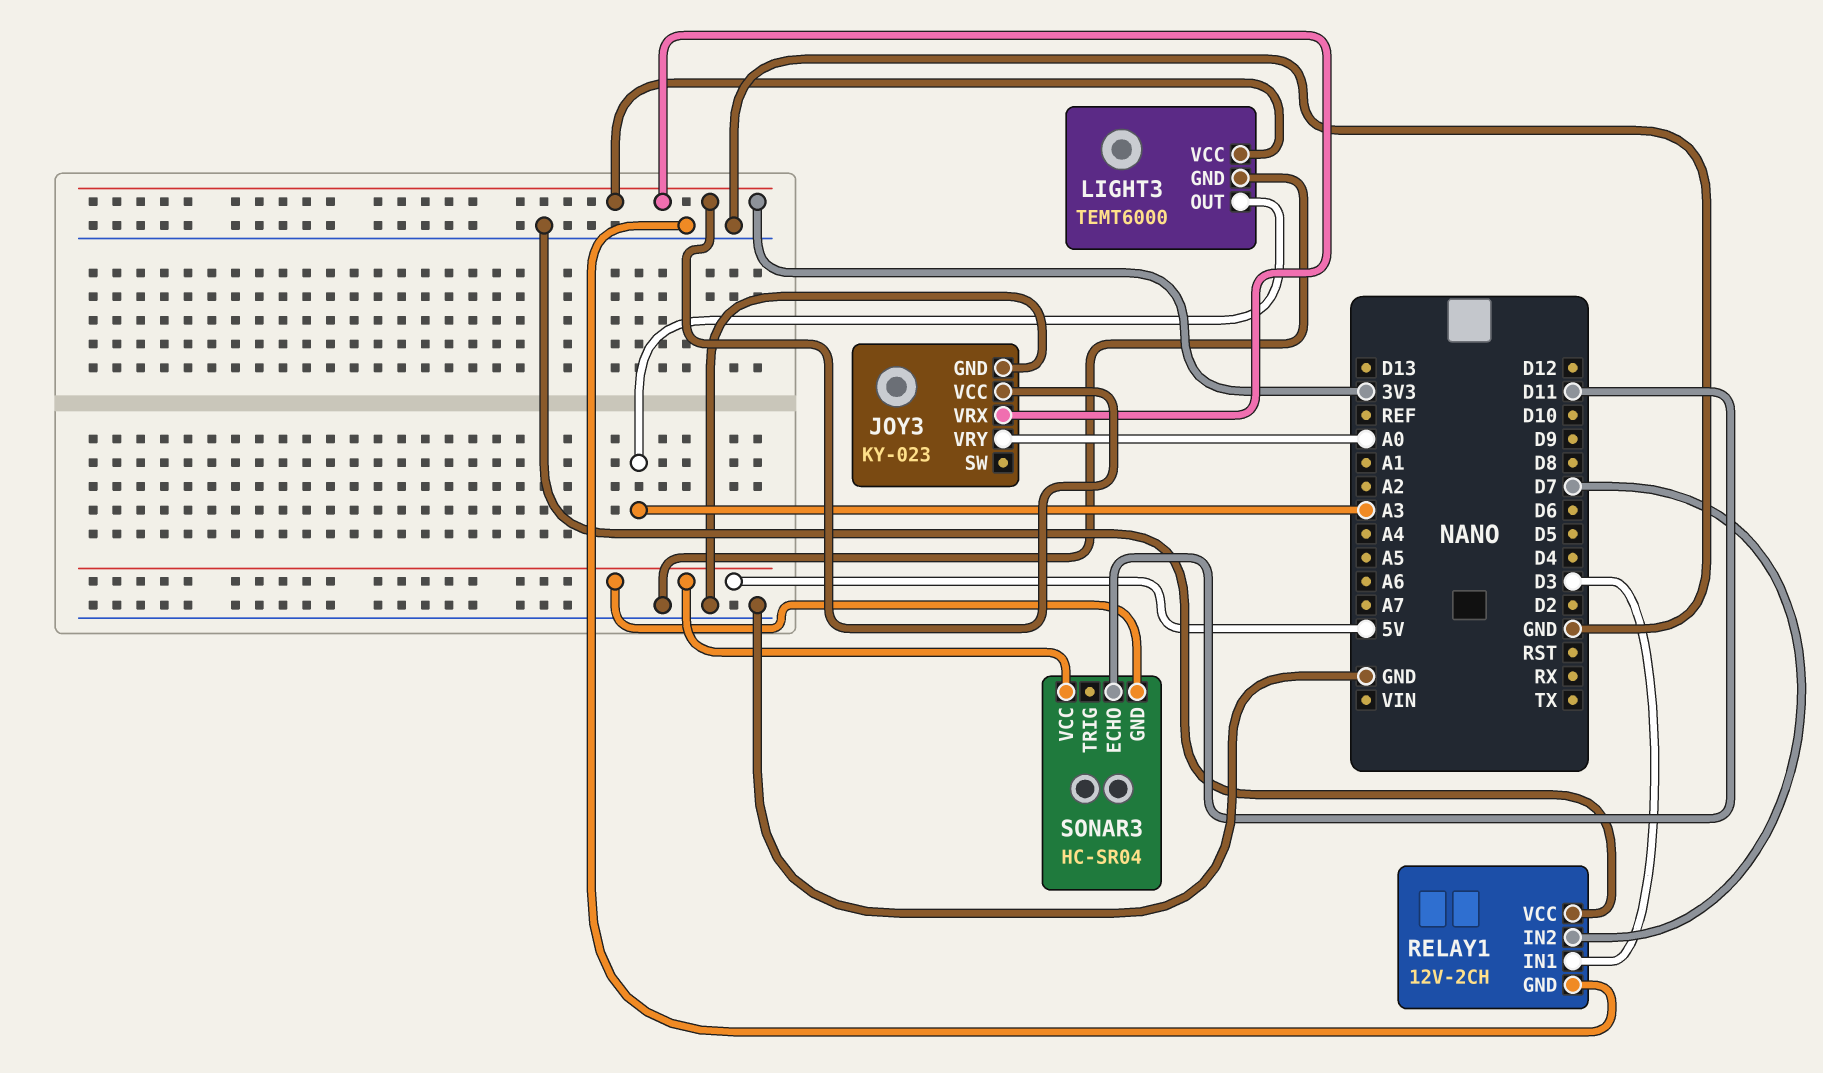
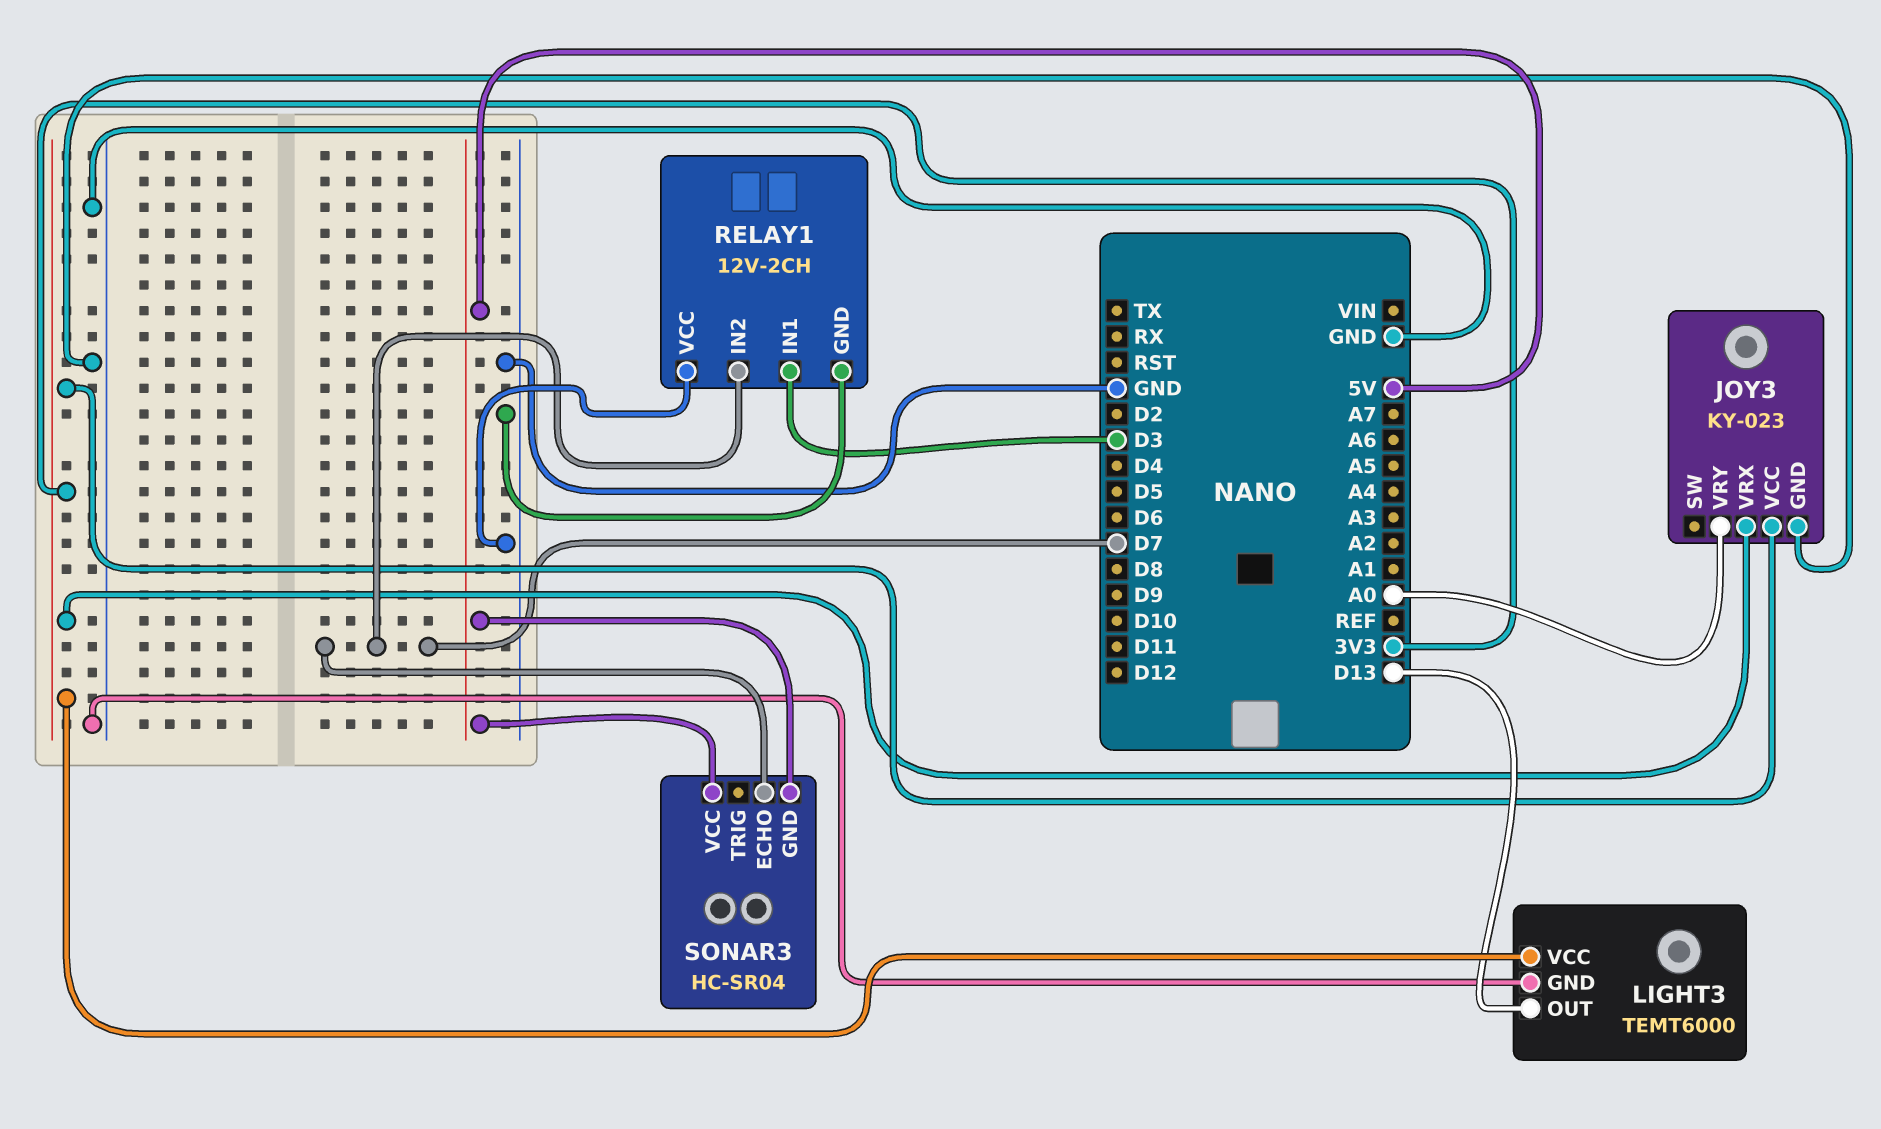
LIGHT3 pin OUT: A3 -> D13
SONAR3 pin ECHO: D11 -> D7

